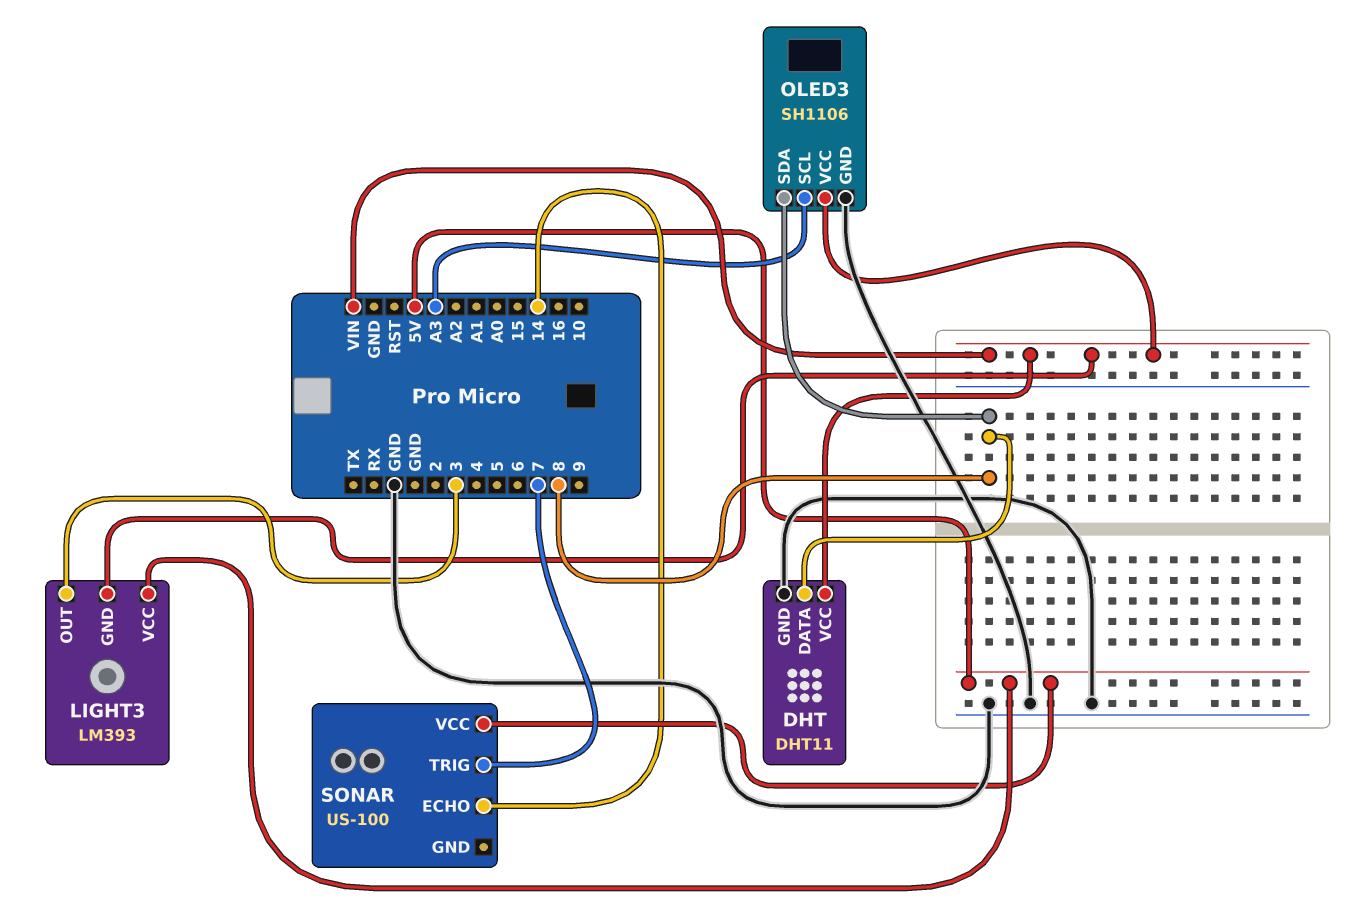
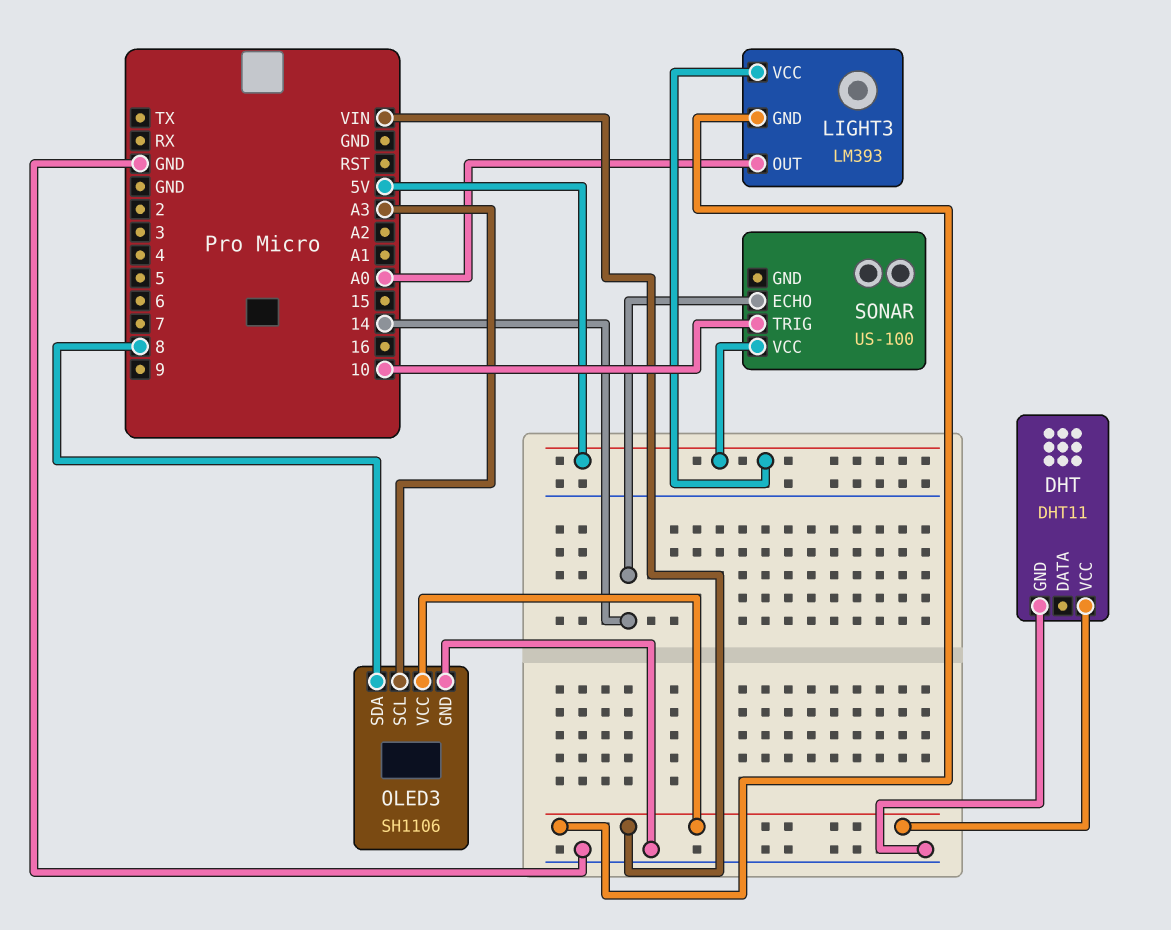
DHT pin DATA: 8 -> none
LIGHT3 pin OUT: 3 -> A0
SONAR pin TRIG: 7 -> 10

